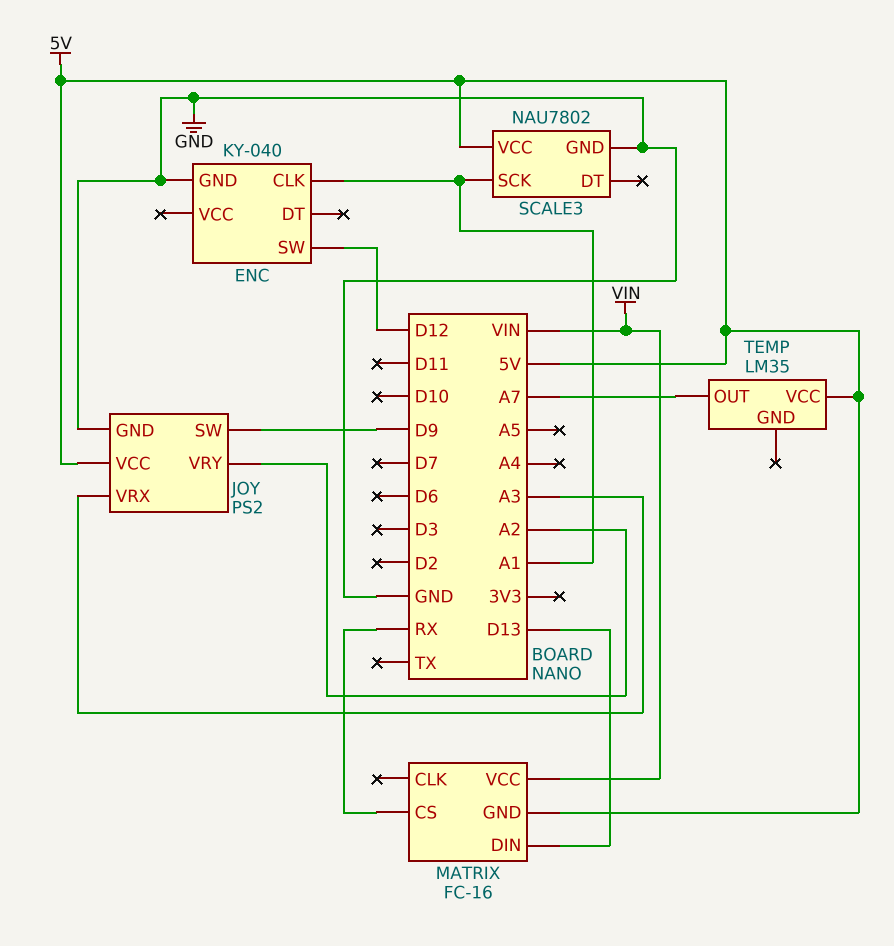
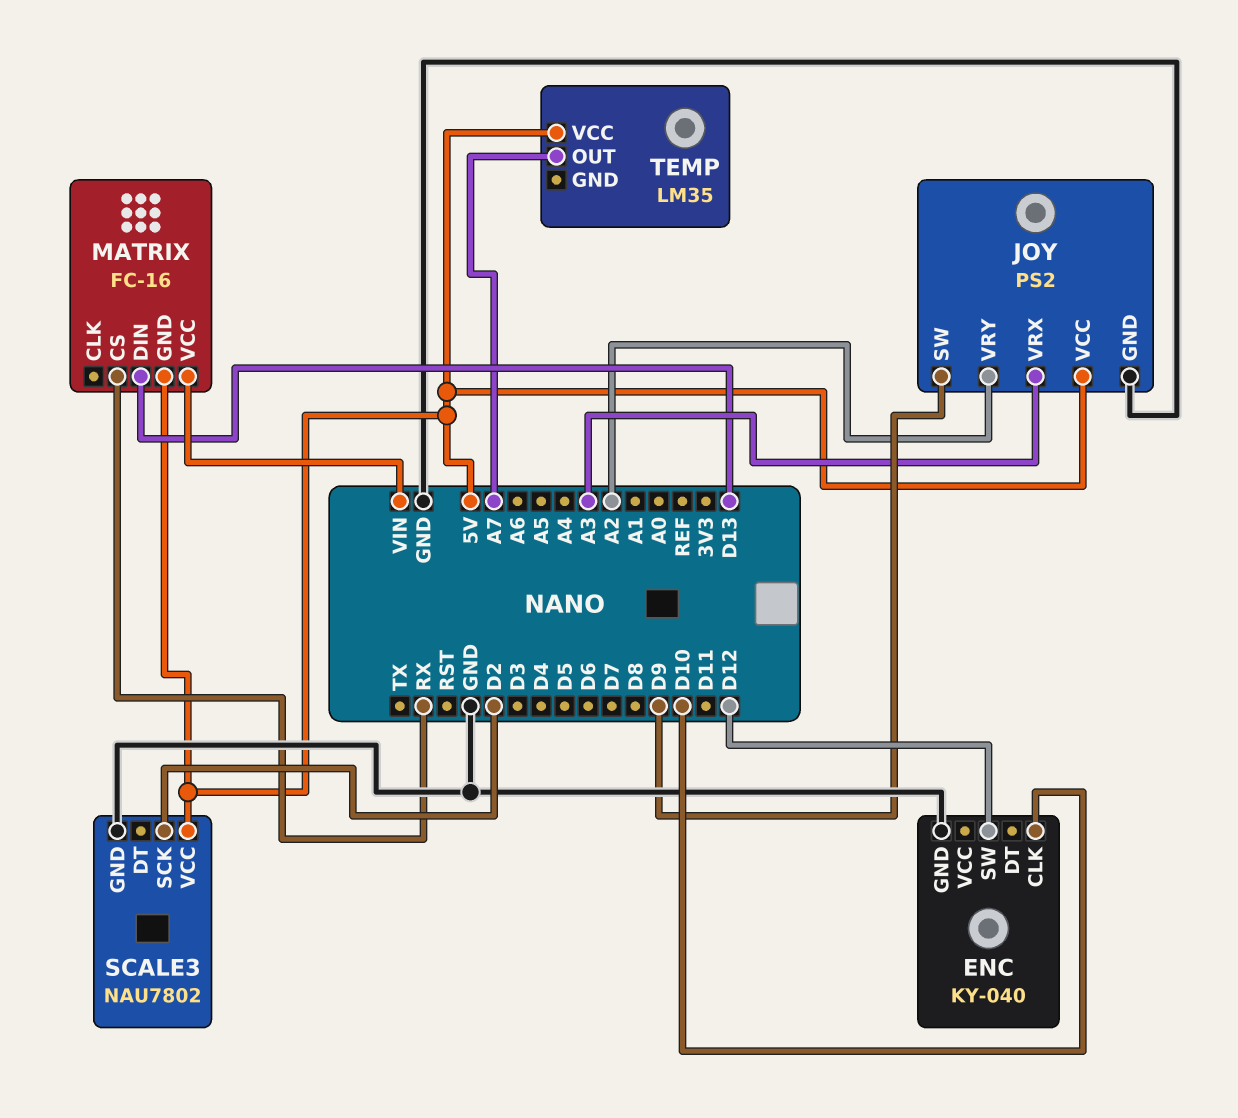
ENC pin CLK: A1 -> D10
SCALE3 pin SCK: A1 -> D2

